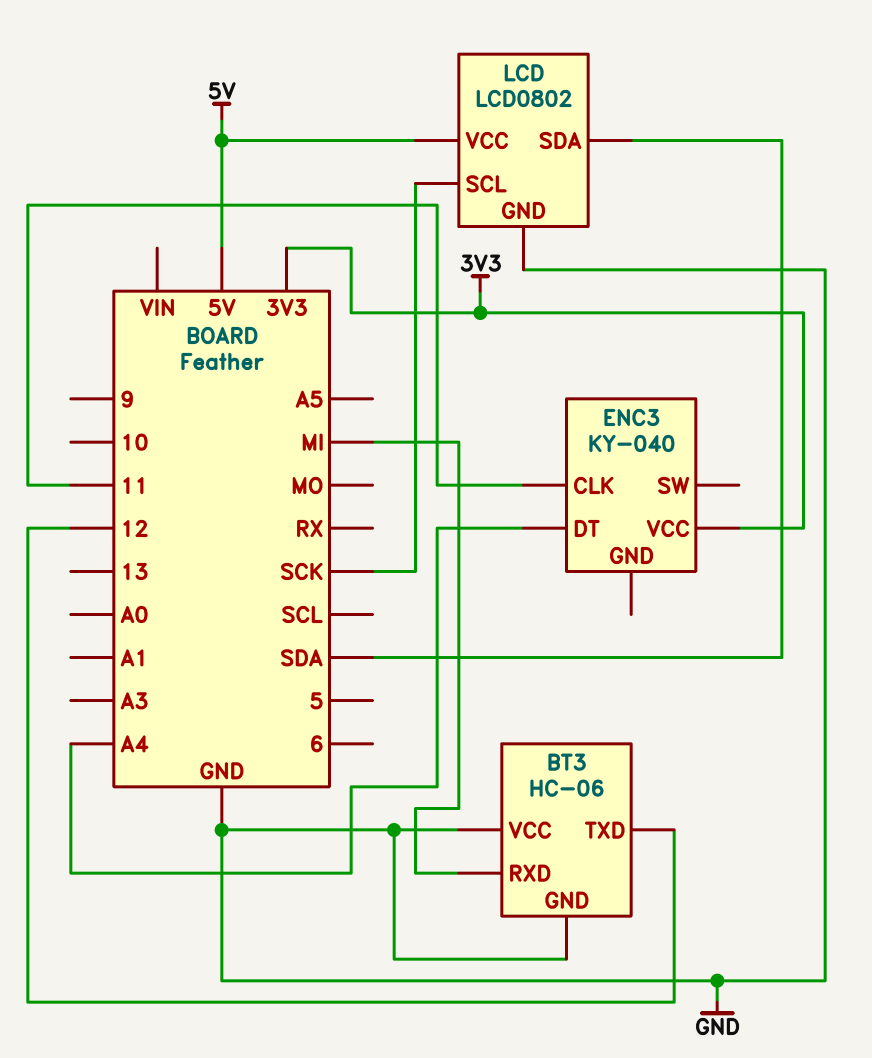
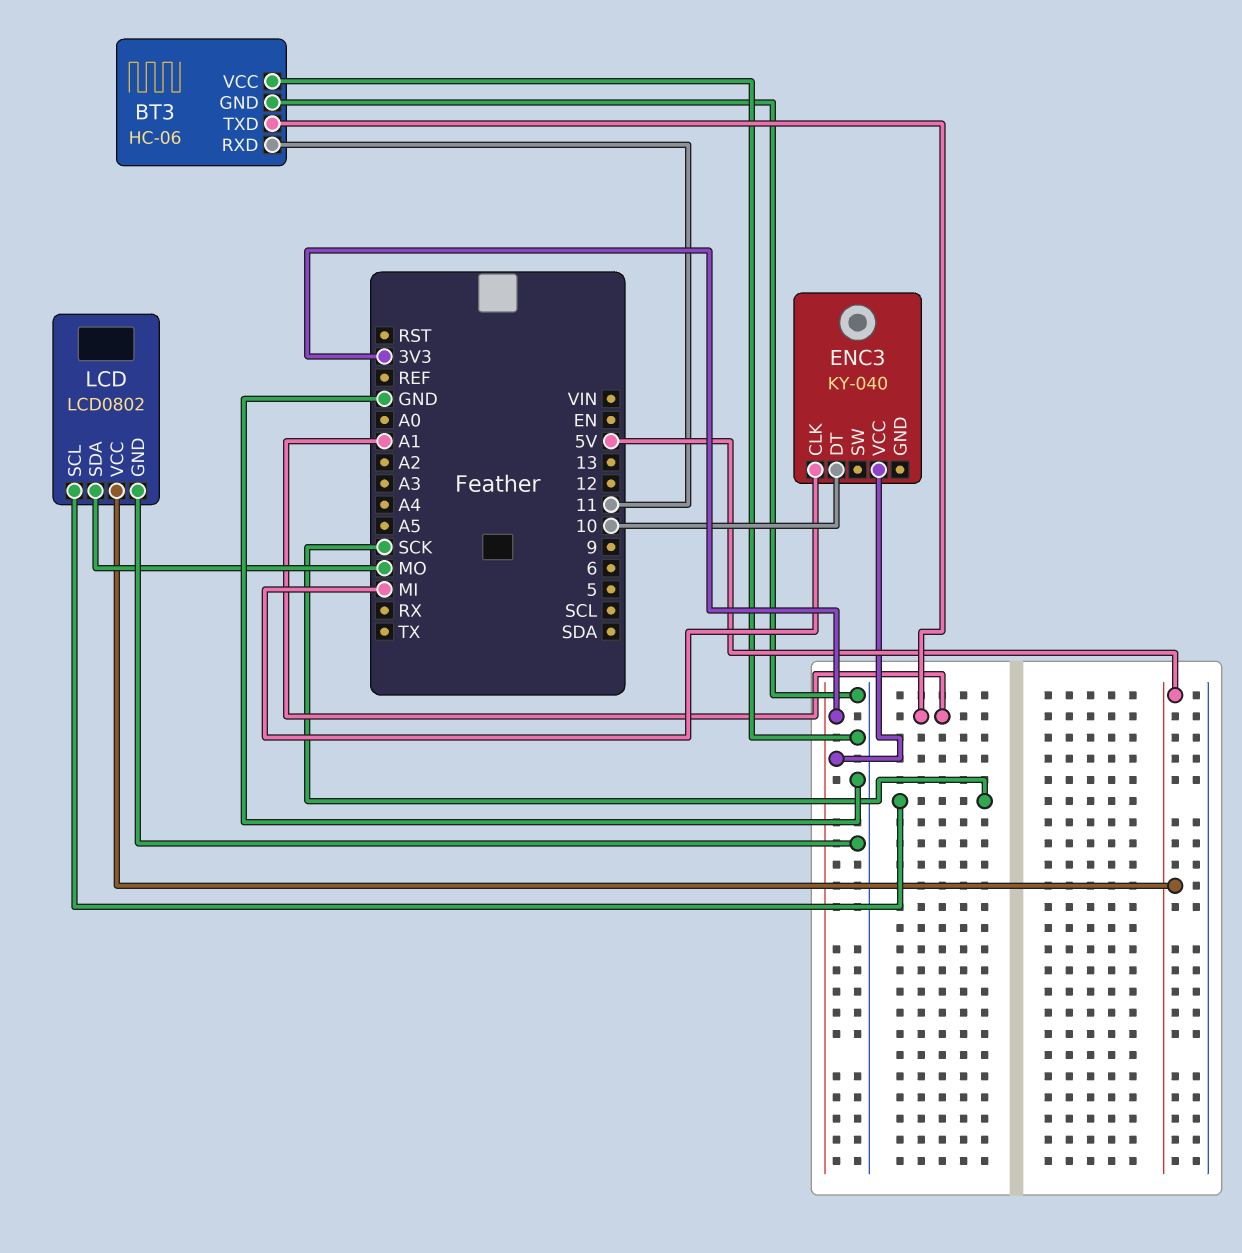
BT3 pin RXD: MI -> 11
BT3 pin TXD: 12 -> A1
ENC3 pin CLK: 11 -> MI
ENC3 pin DT: A4 -> 10
LCD pin SDA: SDA -> MO

